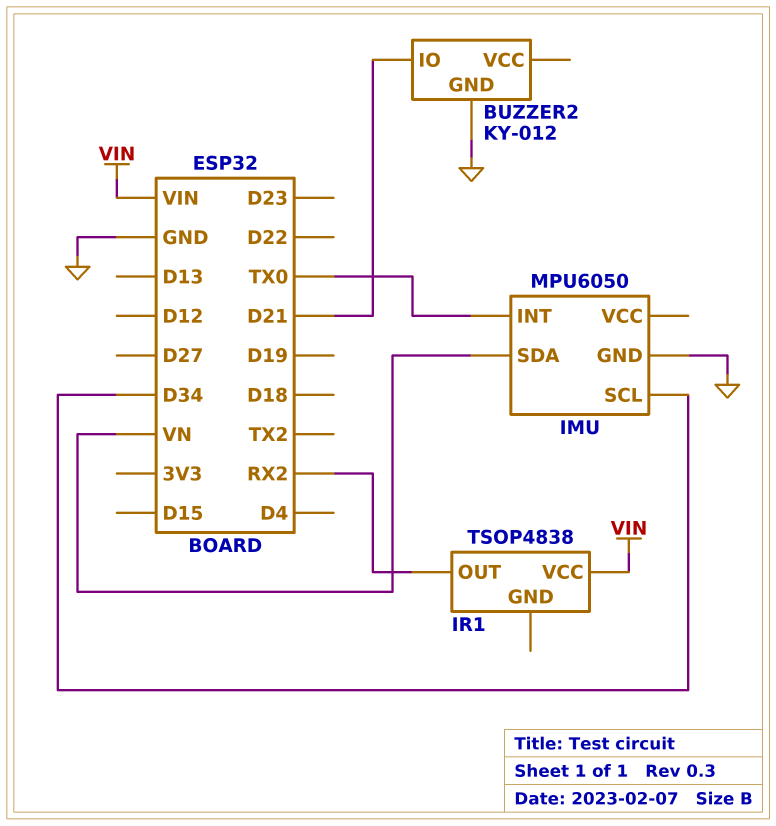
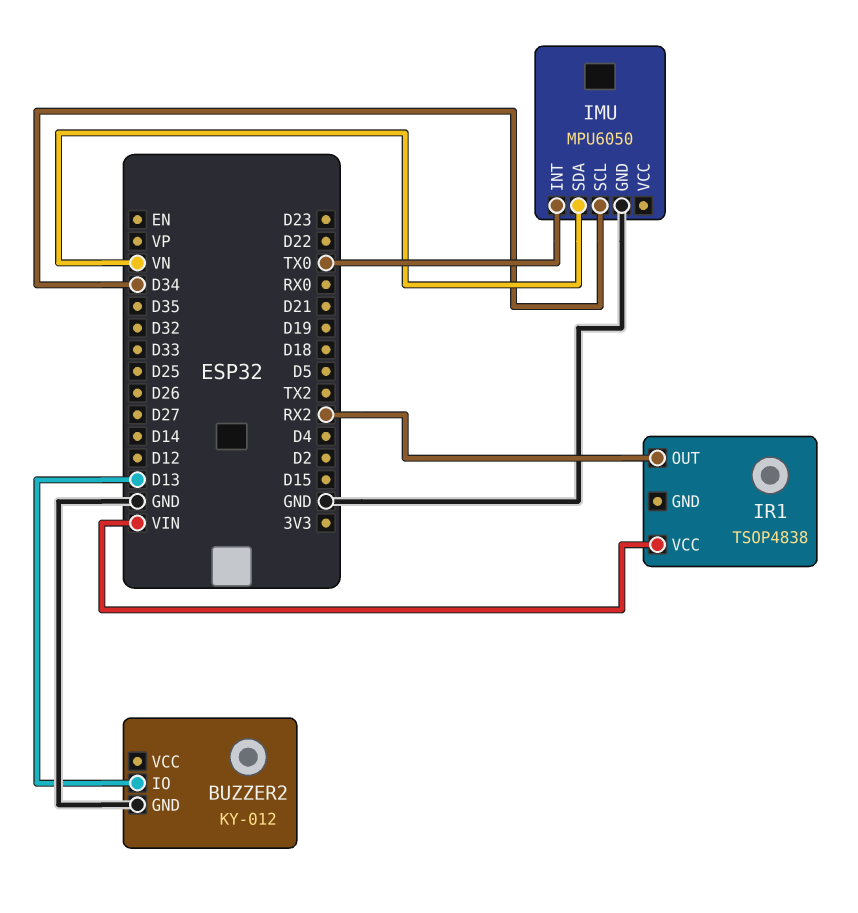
BUZZER2 pin IO: D21 -> D13

